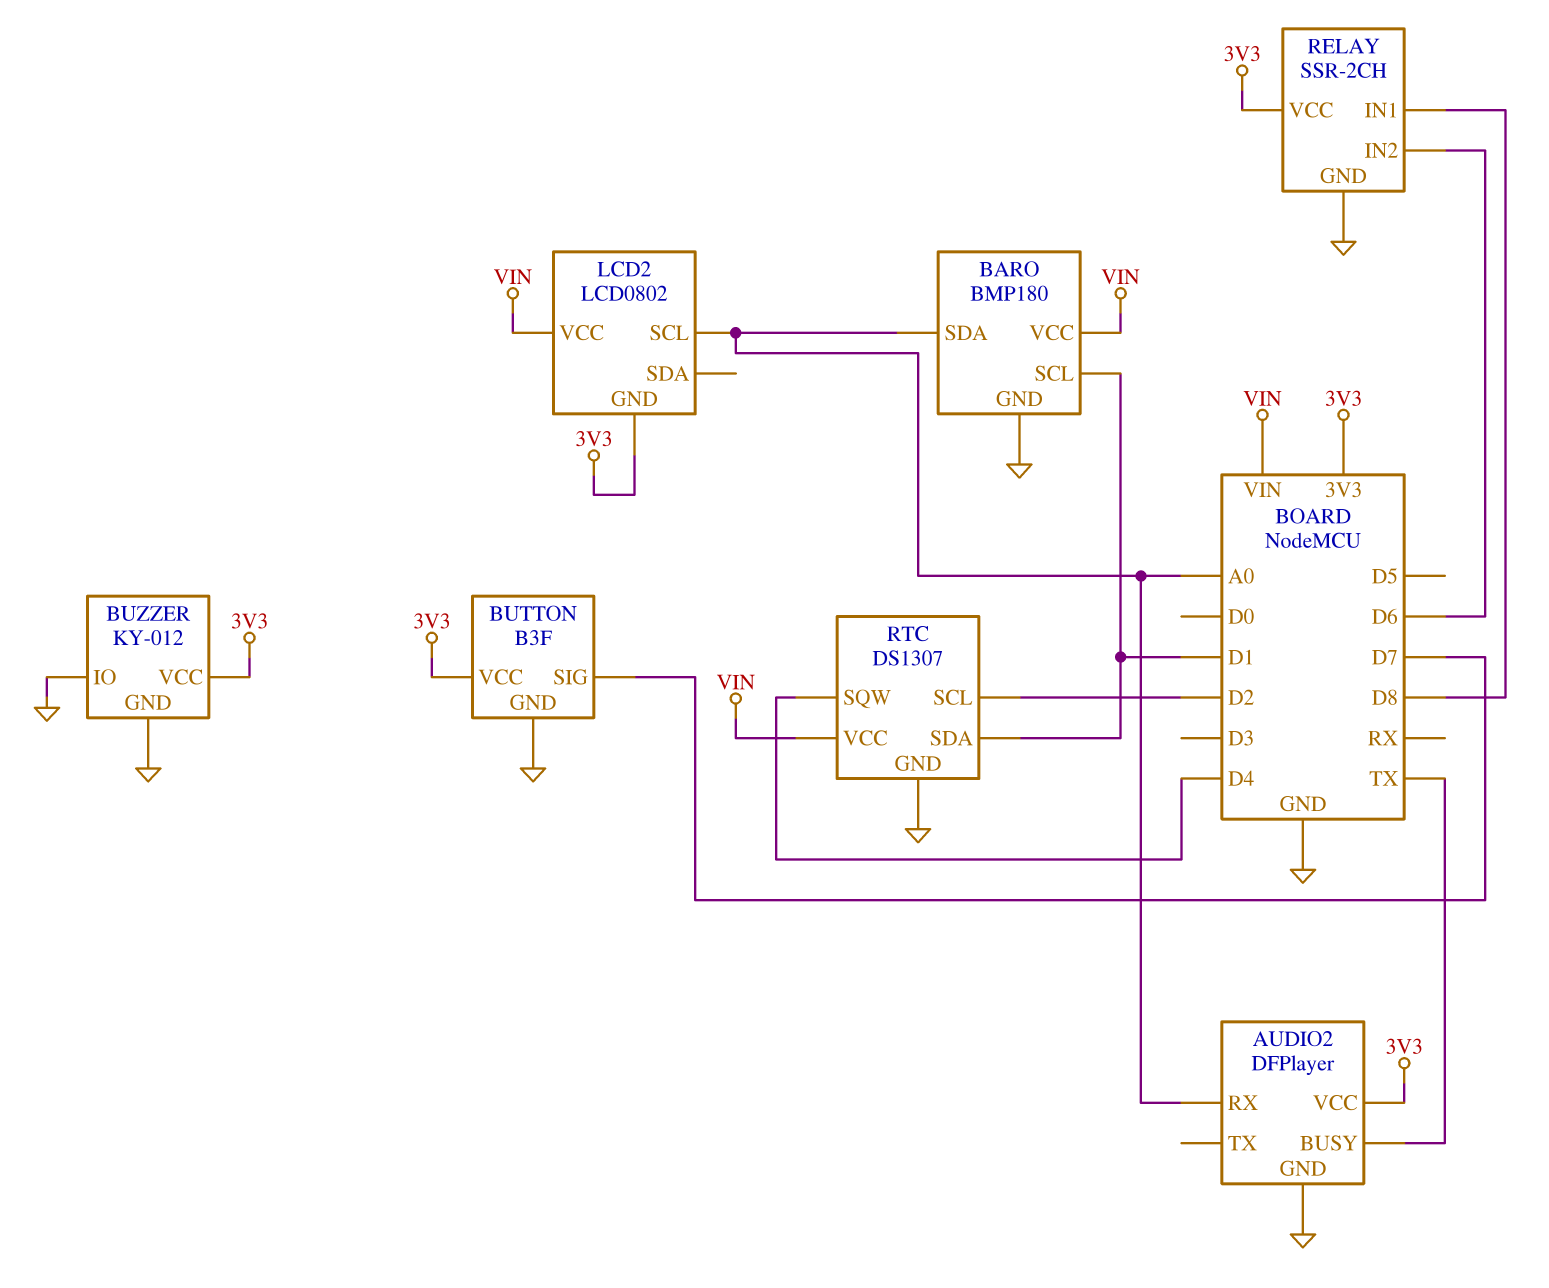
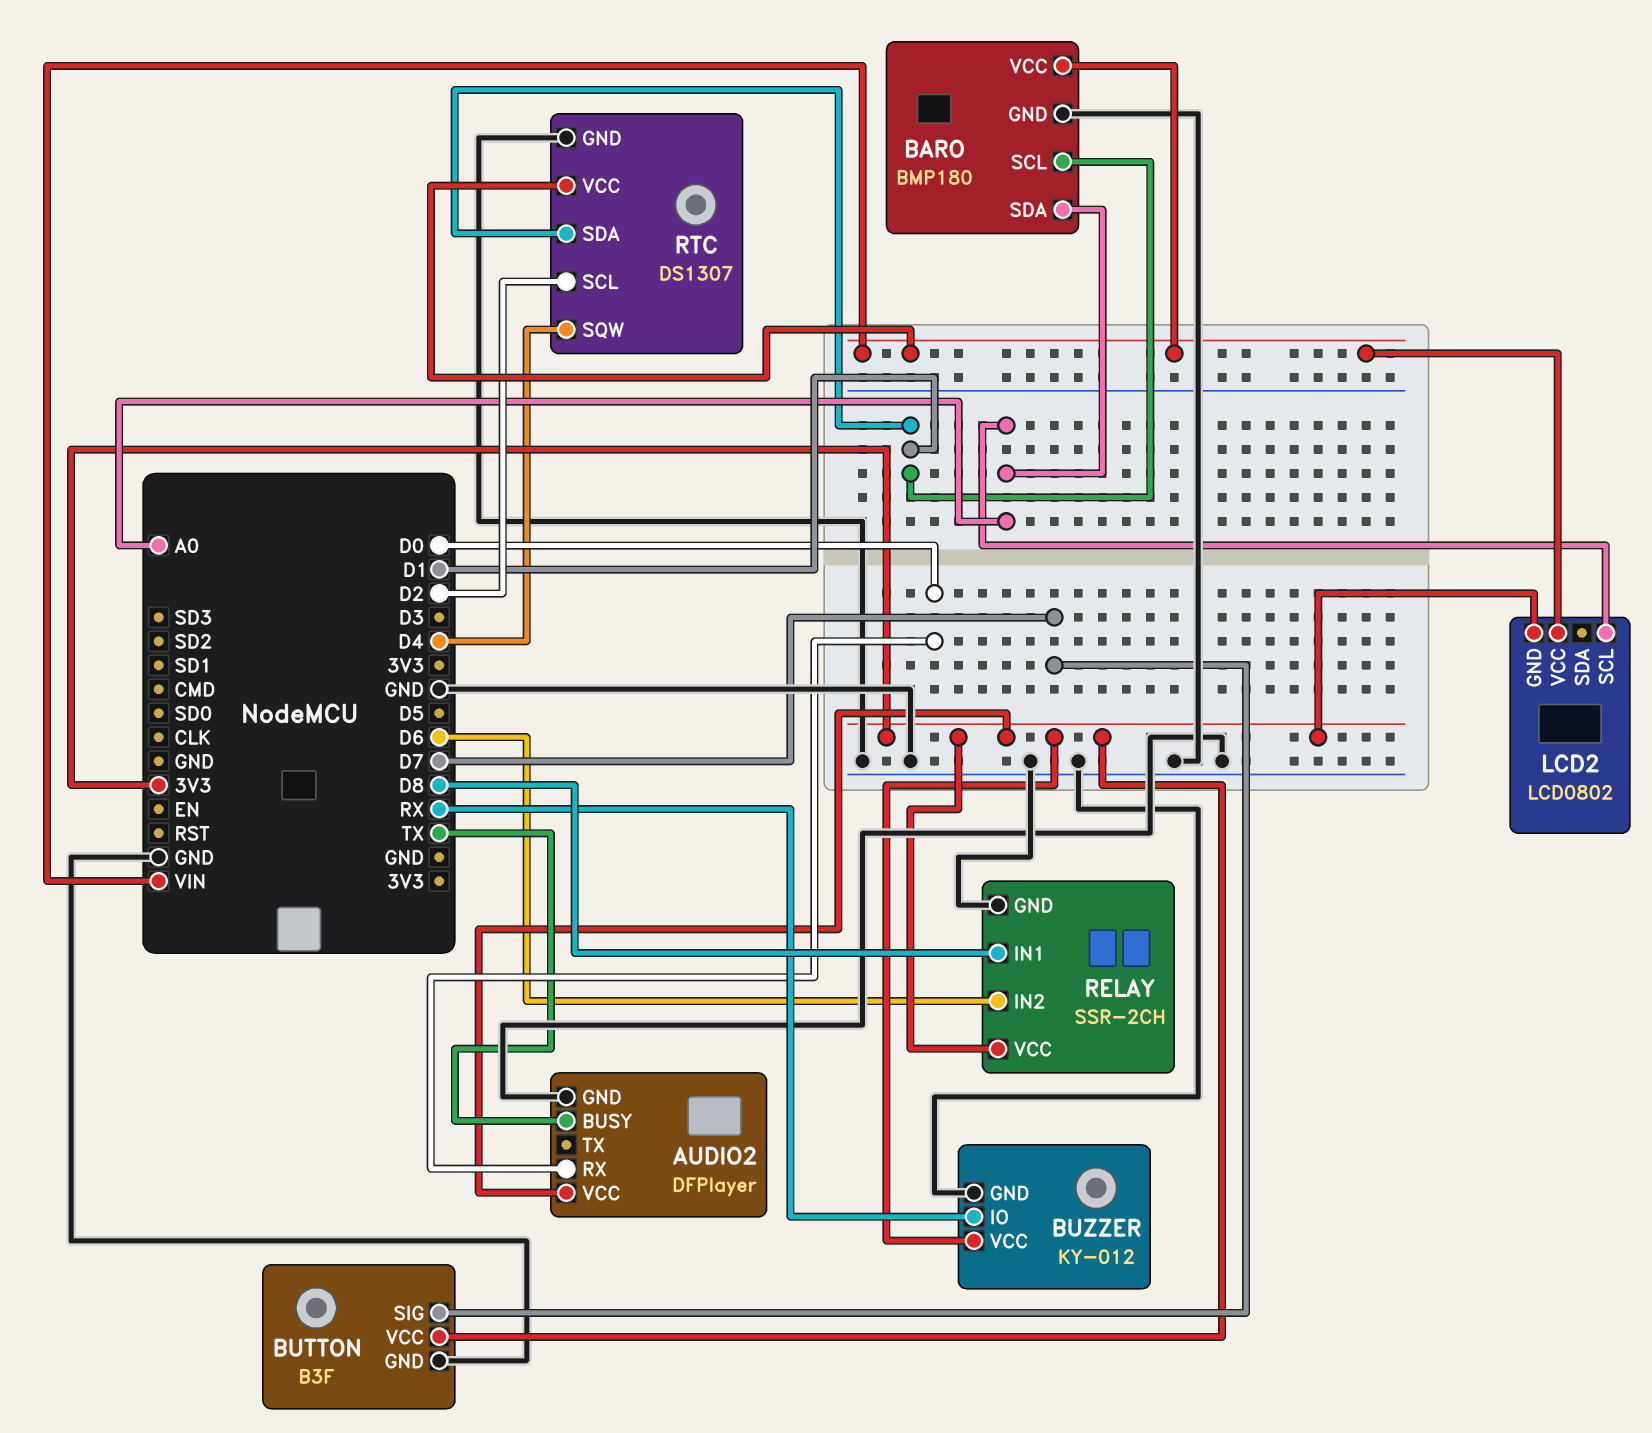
AUDIO2 pin RX: A0 -> D0
BUZZER pin IO: GND -> RX

